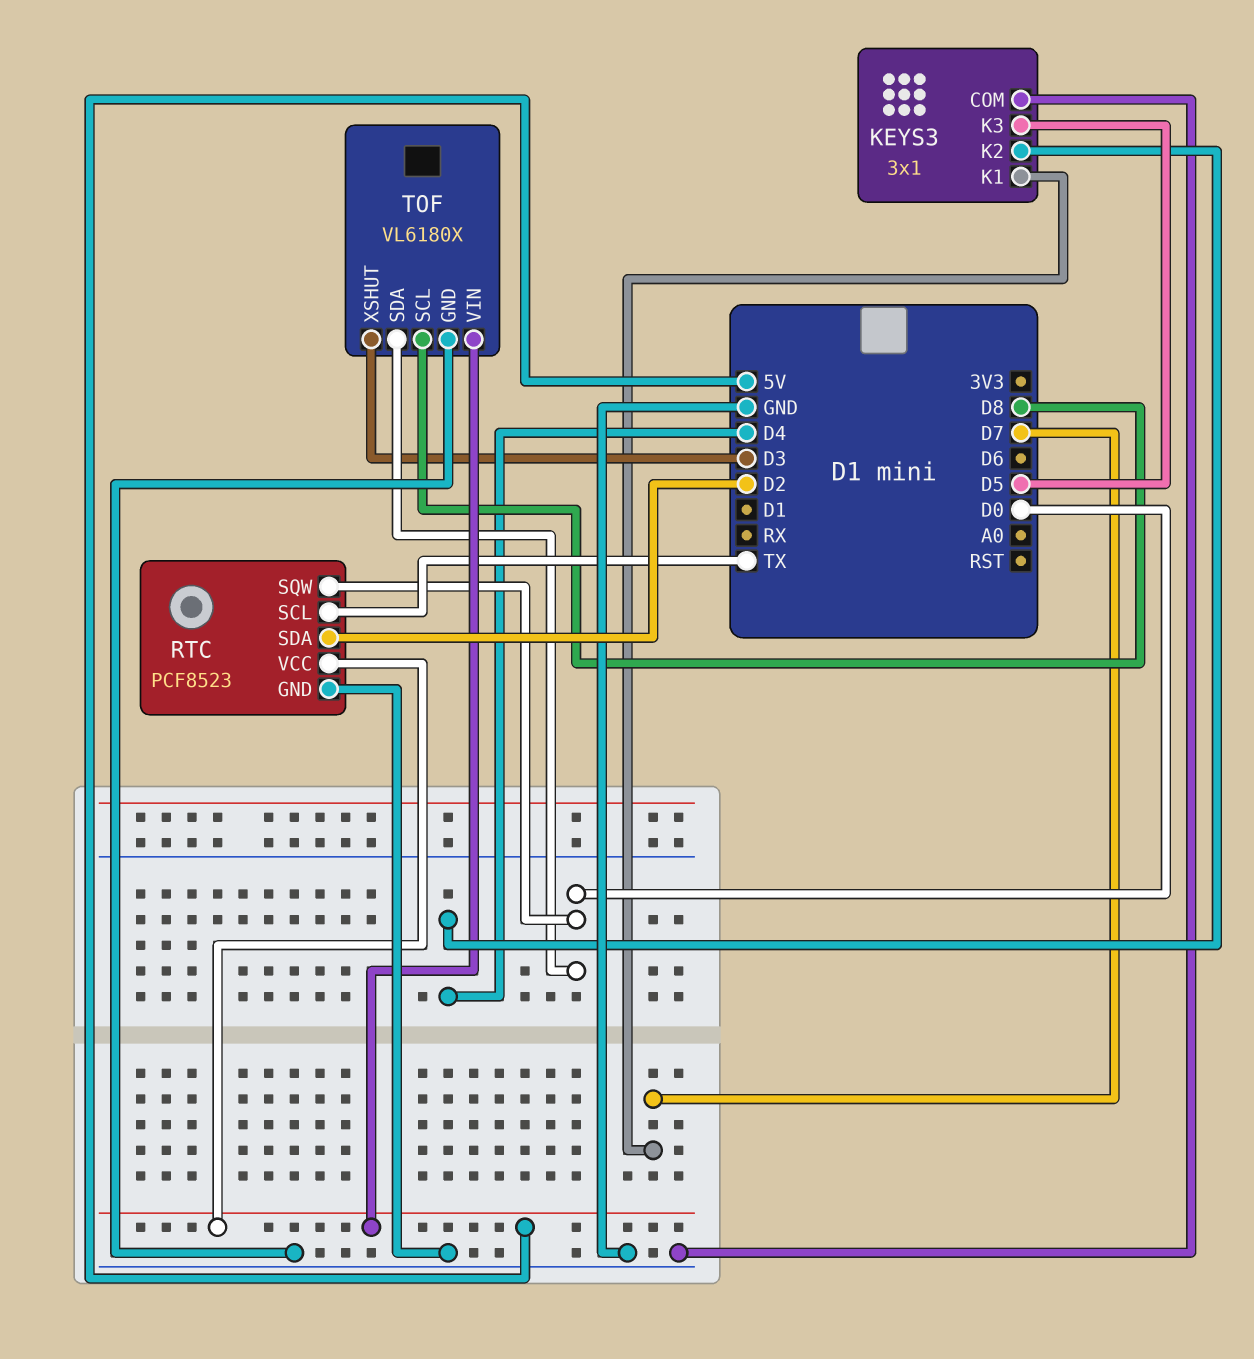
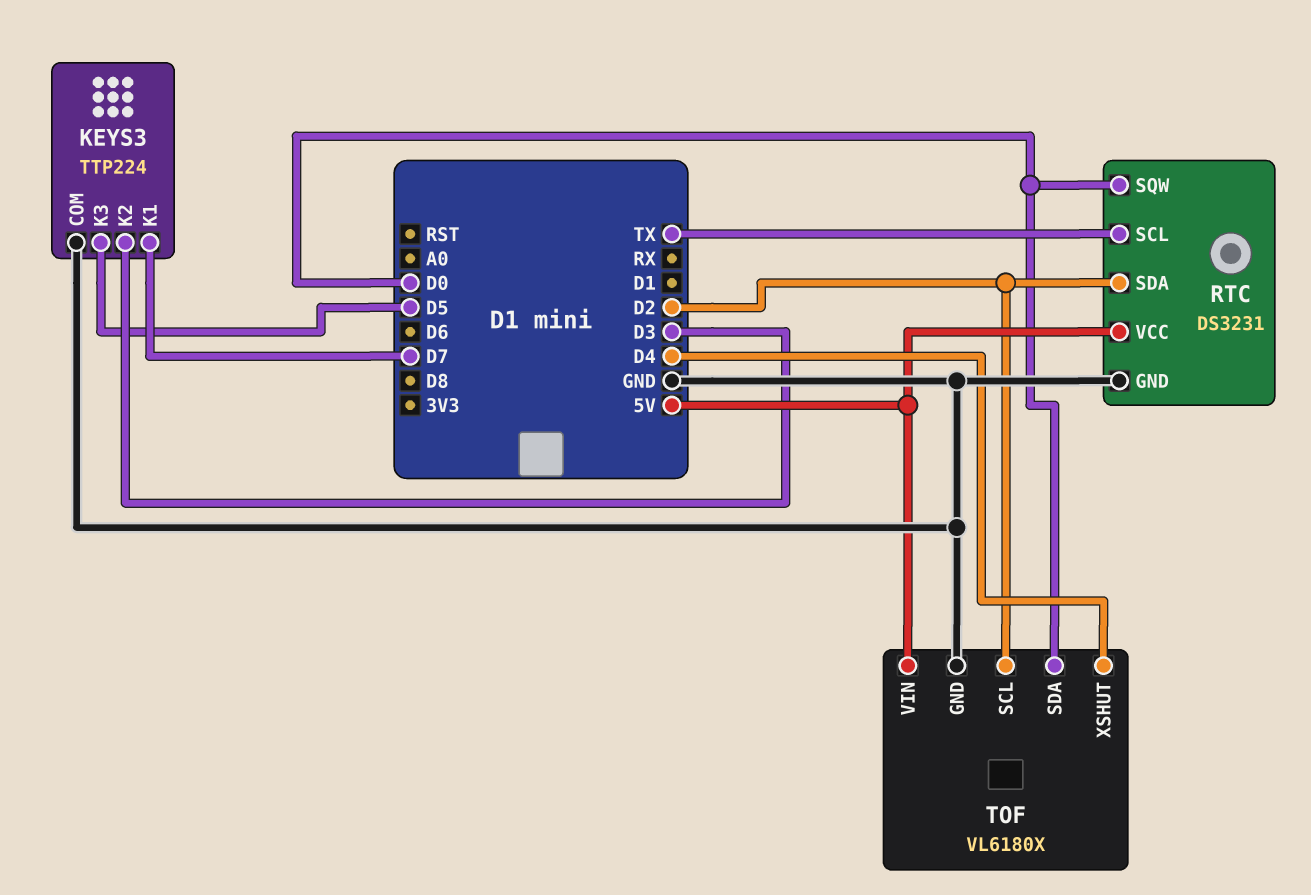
KEYS3: 3x1 -> TTP224
KEYS3 pin K2: D4 -> D3
RTC: PCF8523 -> DS3231
TOF pin SCL: D8 -> D2
TOF pin XSHUT: D3 -> D4

